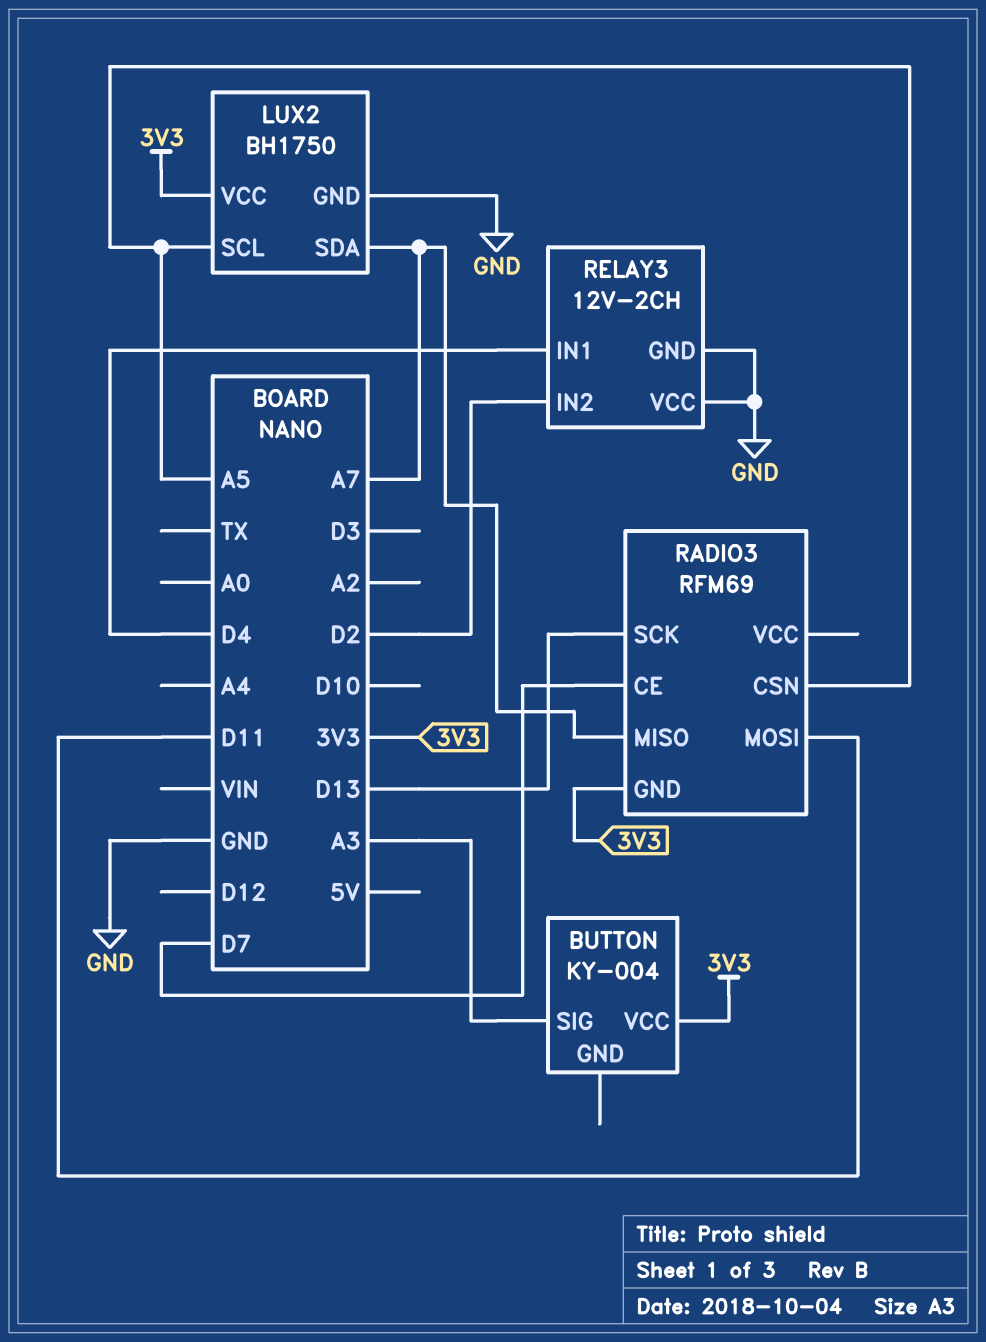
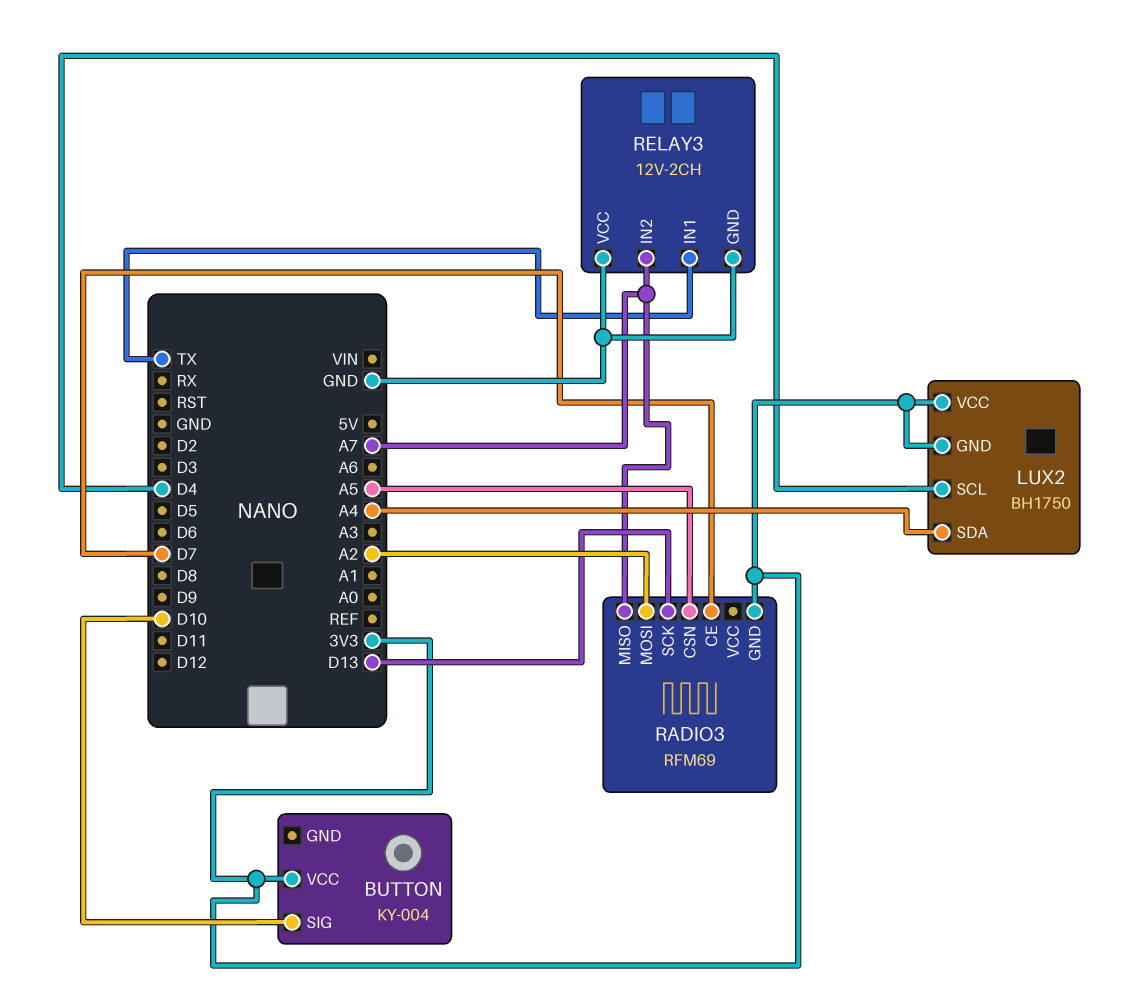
BUTTON pin SIG: A3 -> D10
LUX2 pin GND: GND -> 3V3
LUX2 pin SCL: A5 -> D4
LUX2 pin SDA: A7 -> A4
RADIO3 pin MOSI: D11 -> A2
RELAY3 pin IN1: D4 -> TX
RELAY3 pin IN2: D2 -> A7

